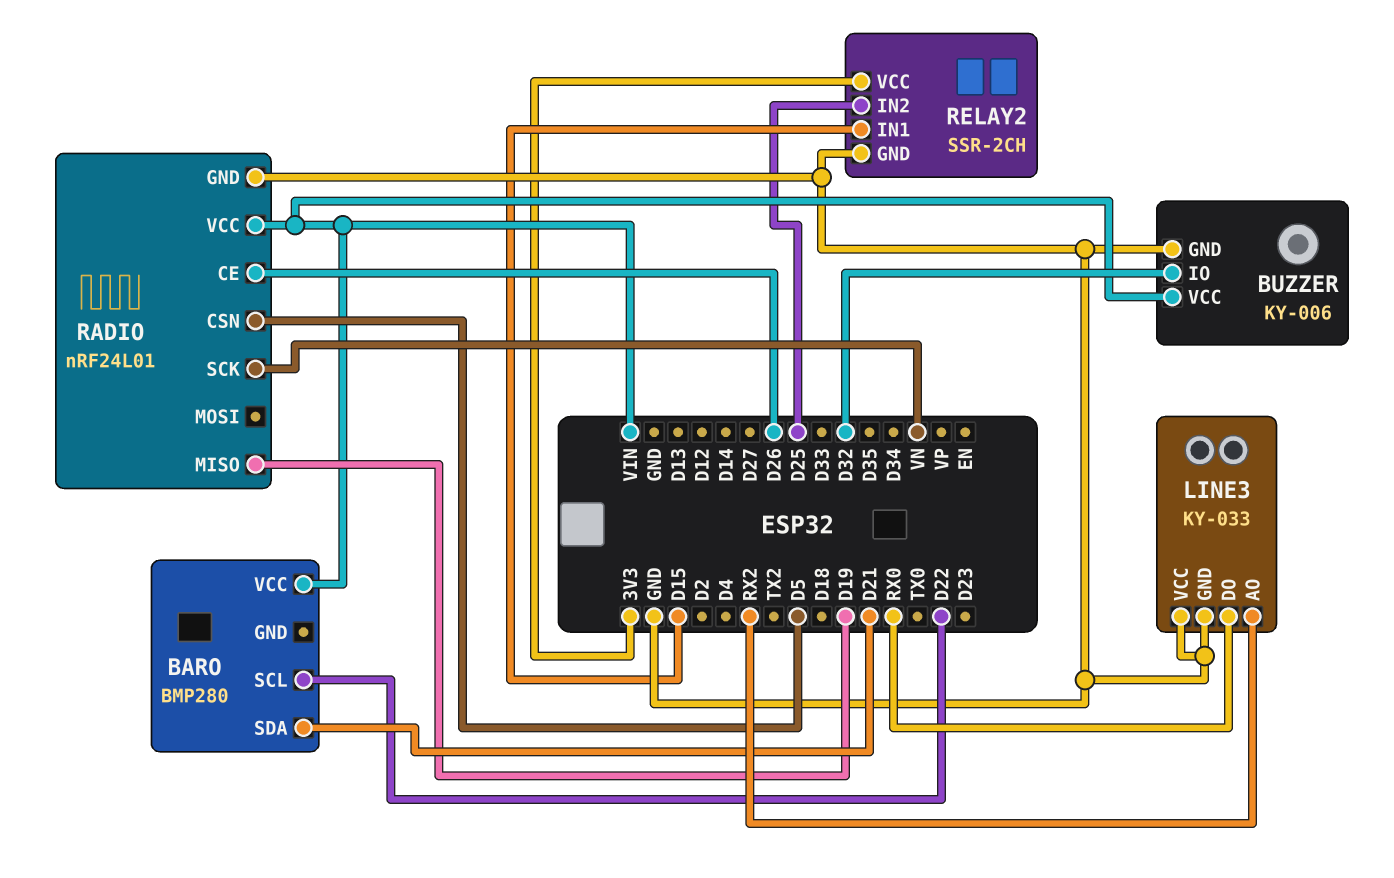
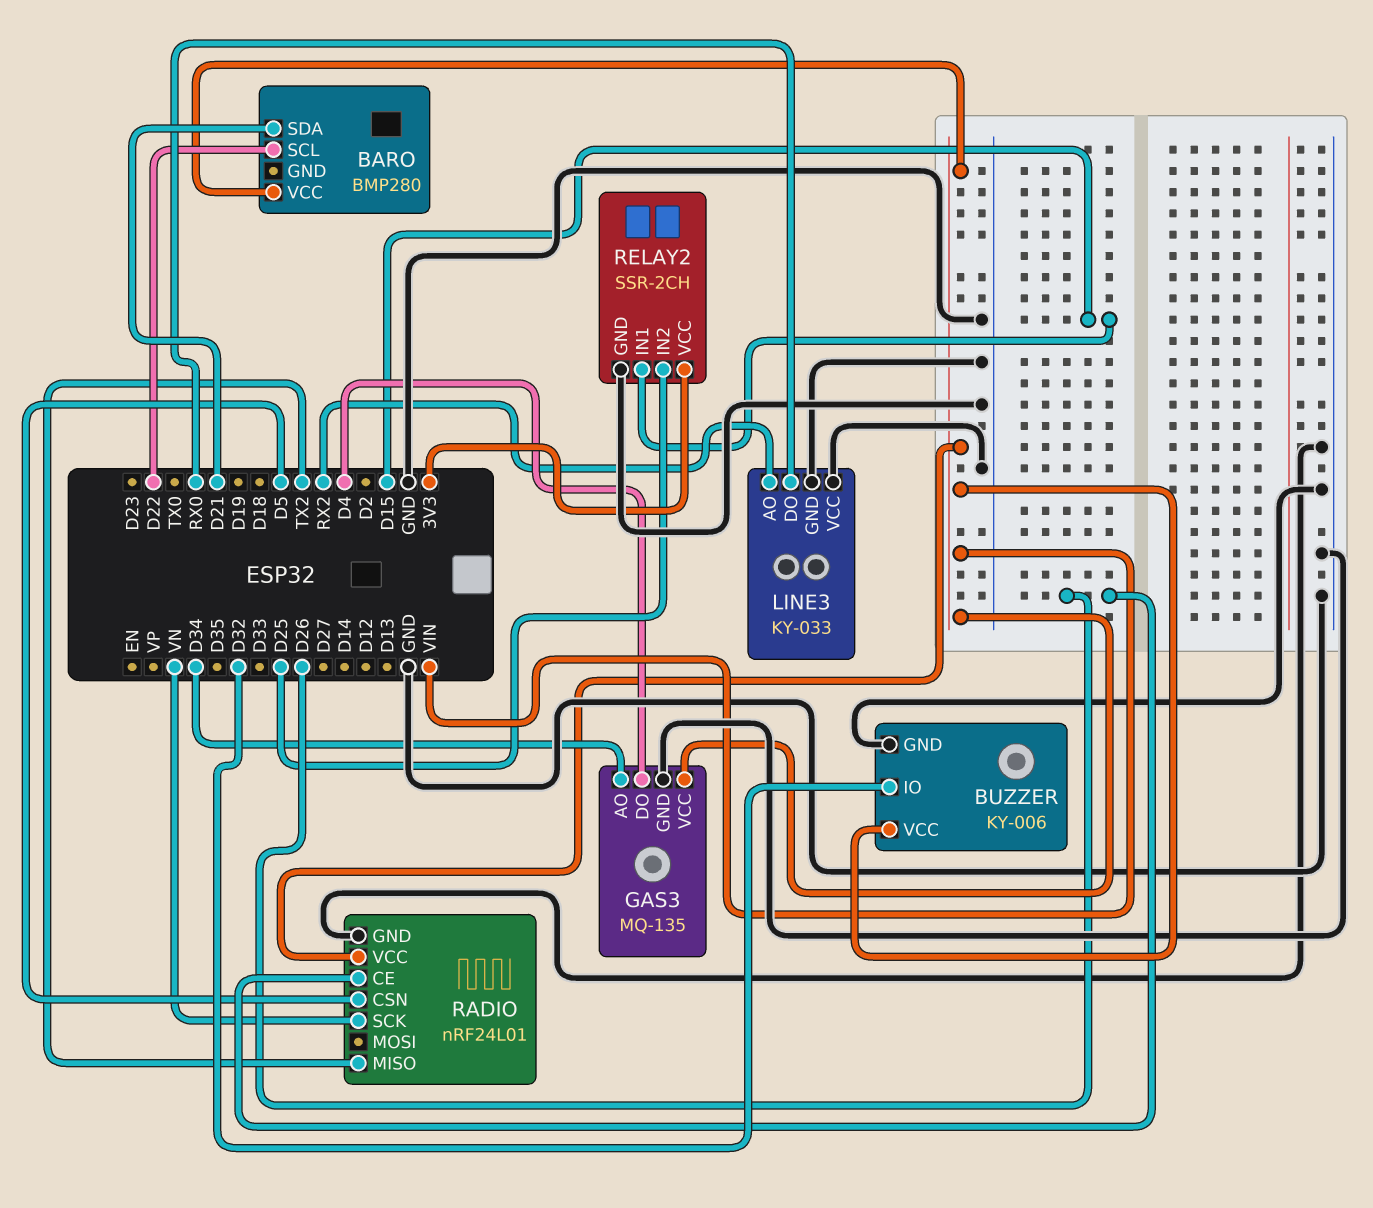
GAS3: none -> MQ-135
GAS3 pin AO: none -> D34
GAS3 pin DO: none -> D4
GAS3 pin GND: none -> GND
GAS3 pin VCC: none -> VIN
RADIO pin MISO: D19 -> TX2

